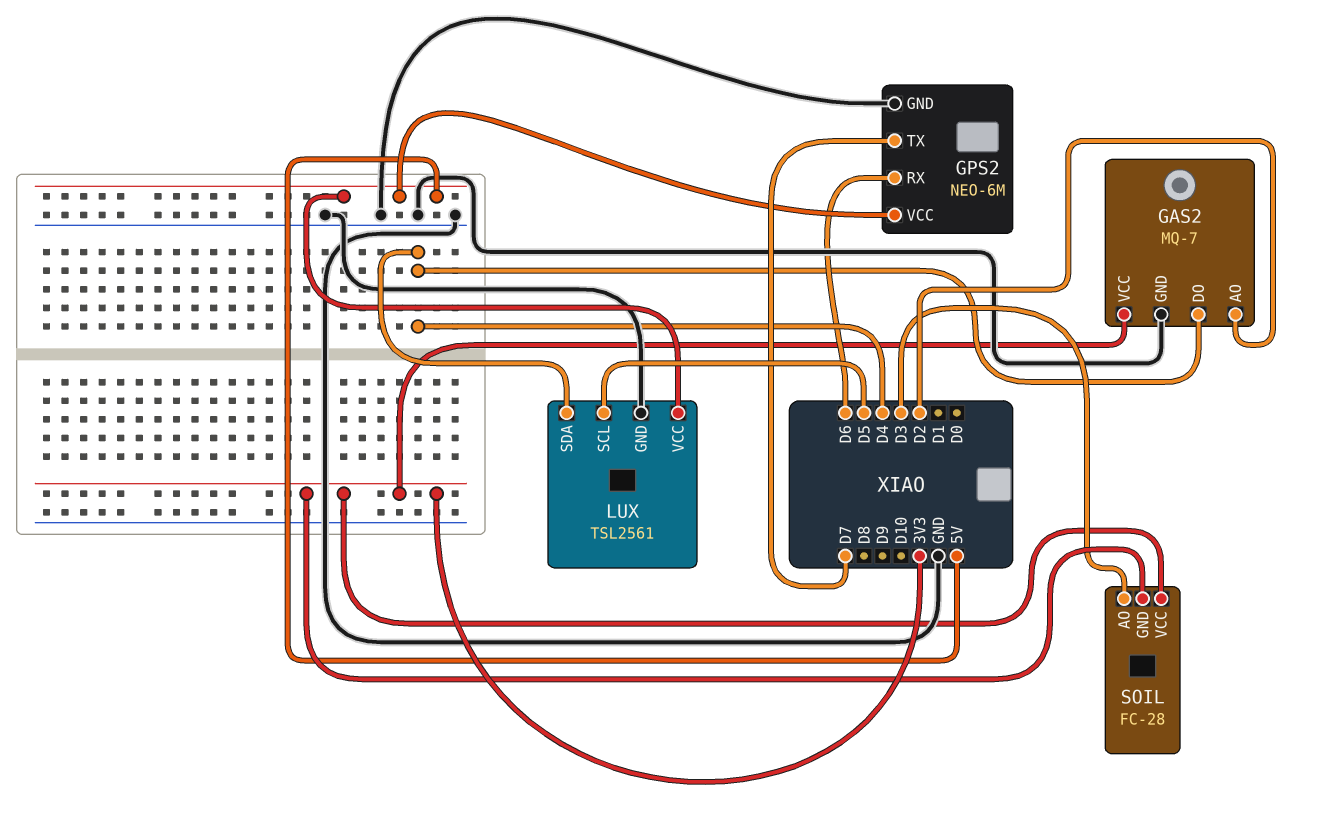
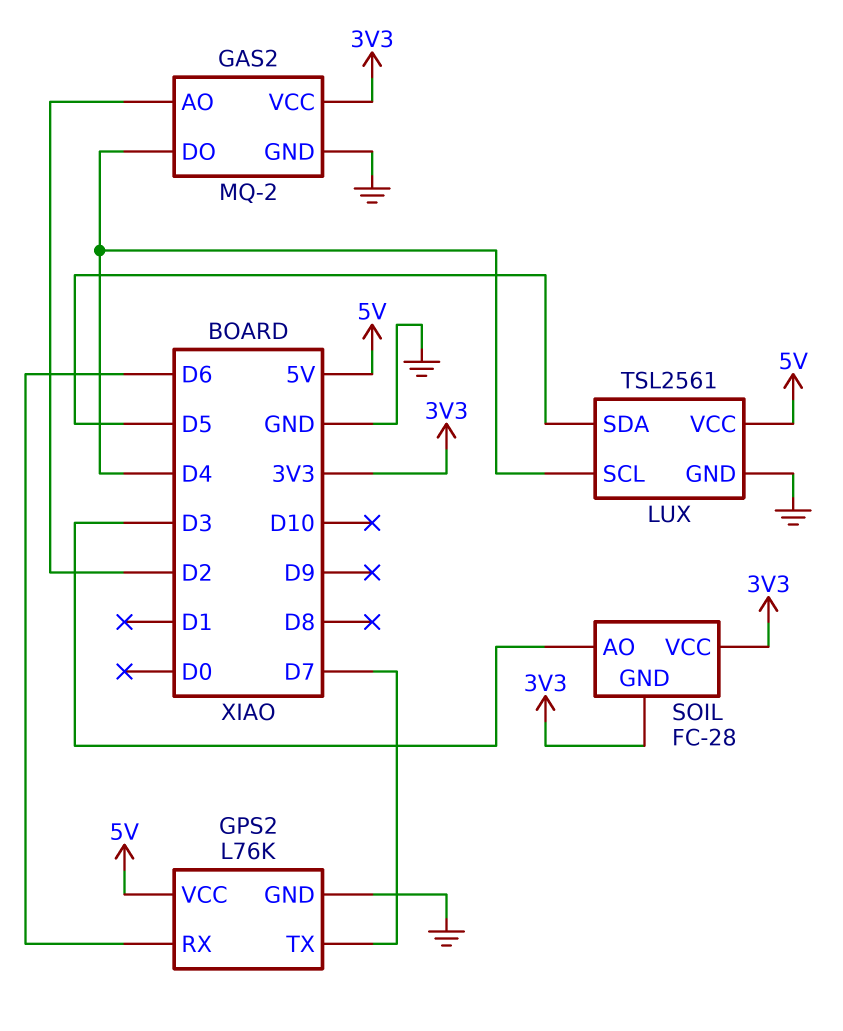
GAS2: MQ-7 -> MQ-2
GPS2: NEO-6M -> L76K
LUX pin SCL: D5 -> D4
LUX pin SDA: D4 -> D5

